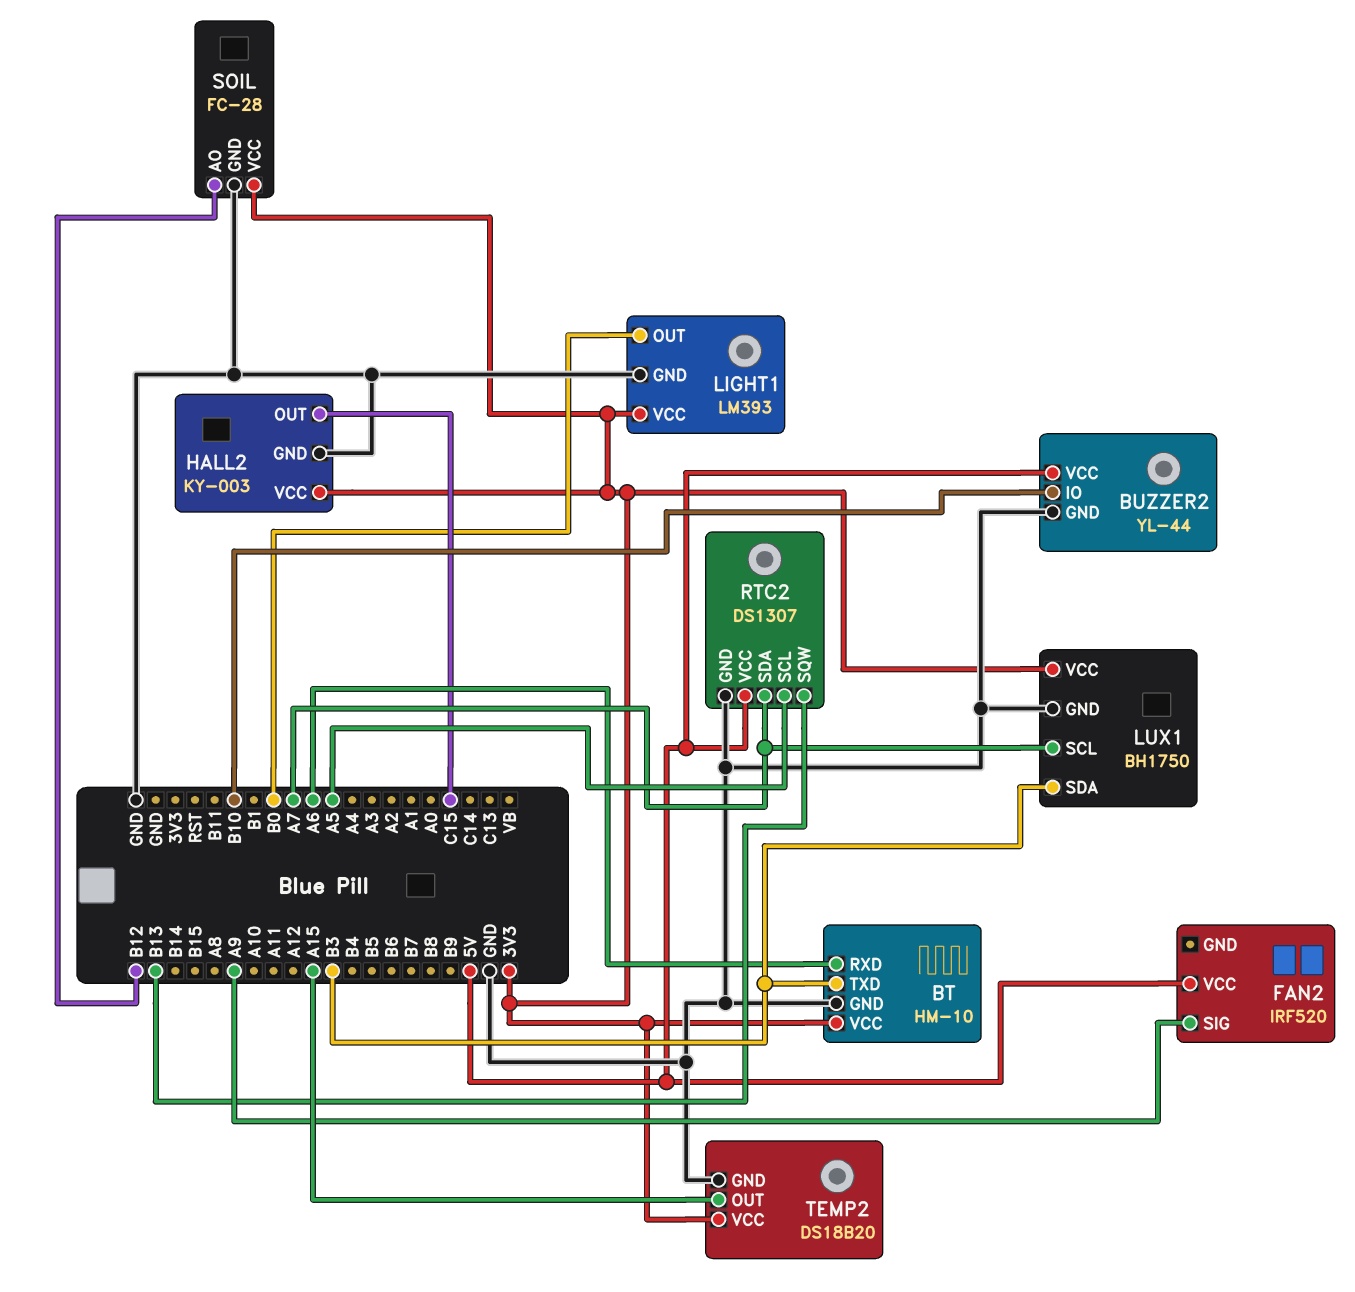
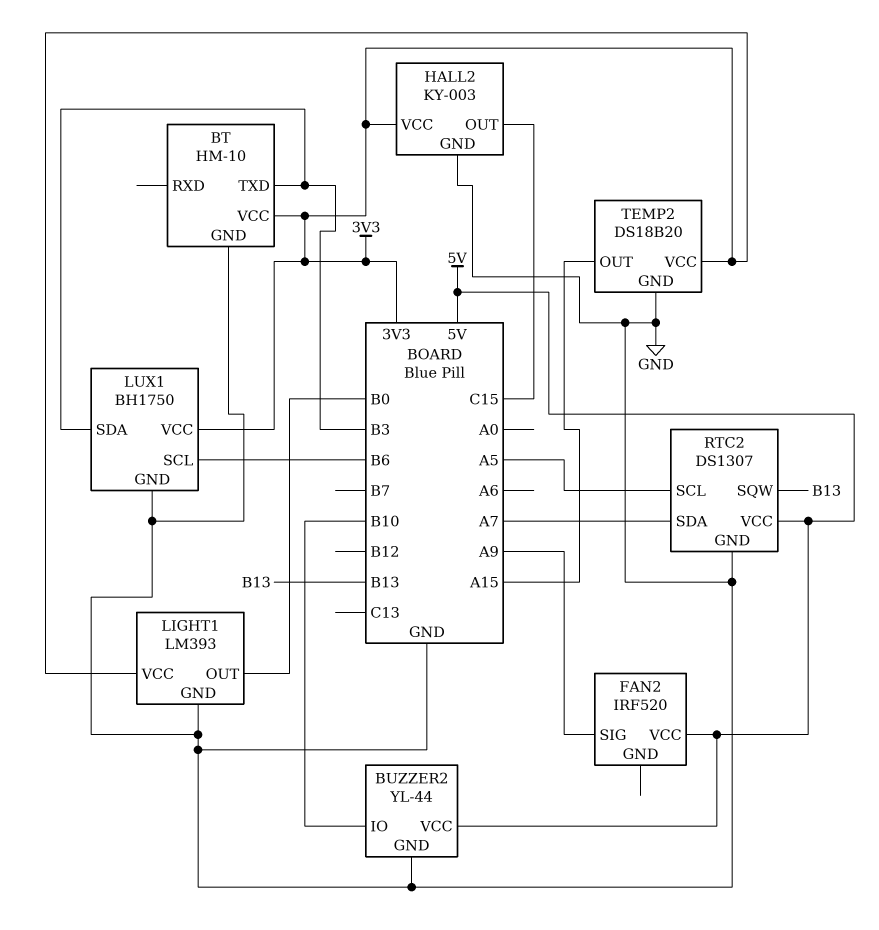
BT pin RXD: A6 -> none
LUX1 pin SCL: A7 -> B6
SOIL: FC-28 -> none
SOIL pin AO: B12 -> none
SOIL pin GND: GND -> none
SOIL pin VCC: 3V3 -> none

